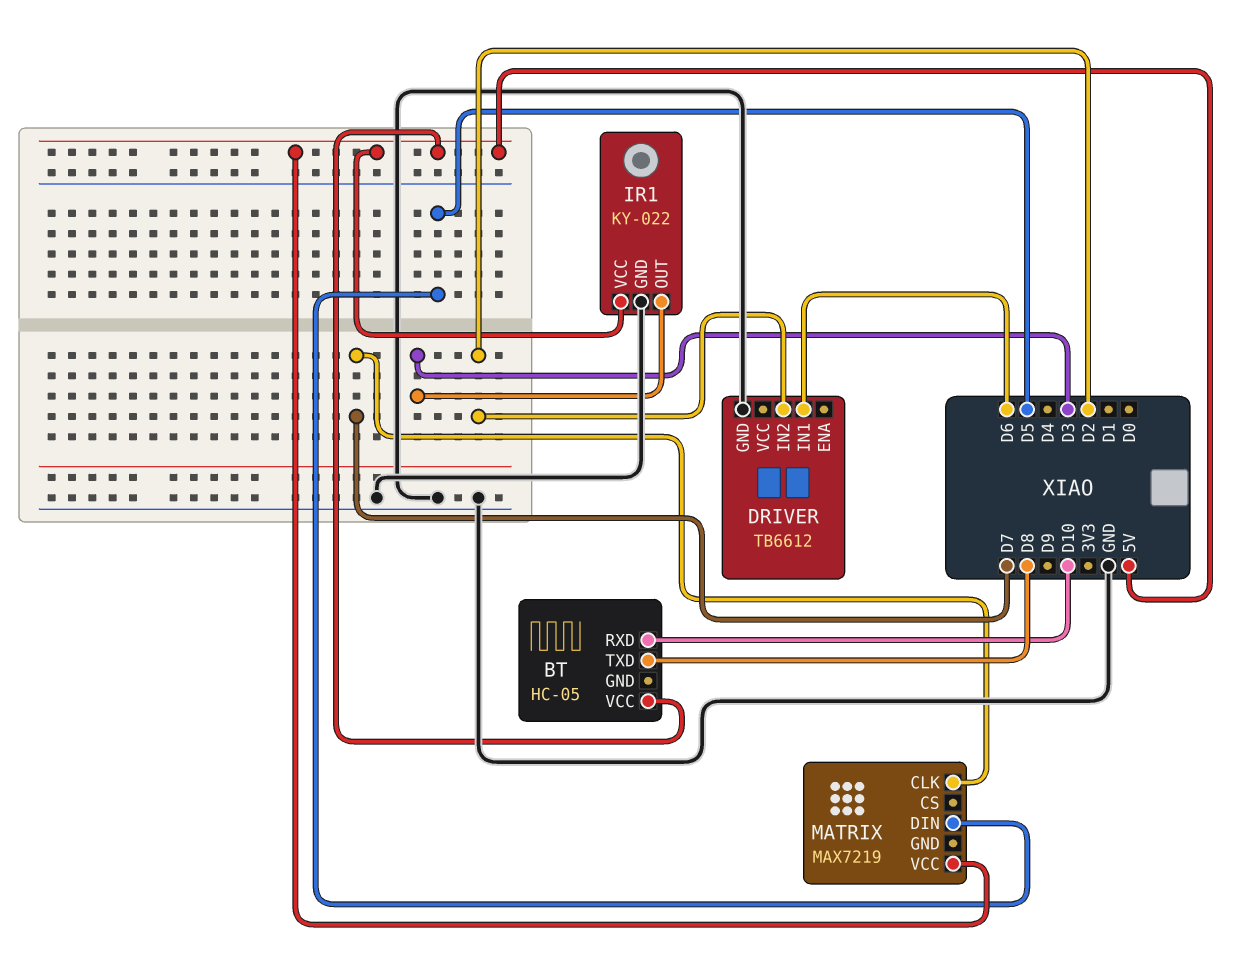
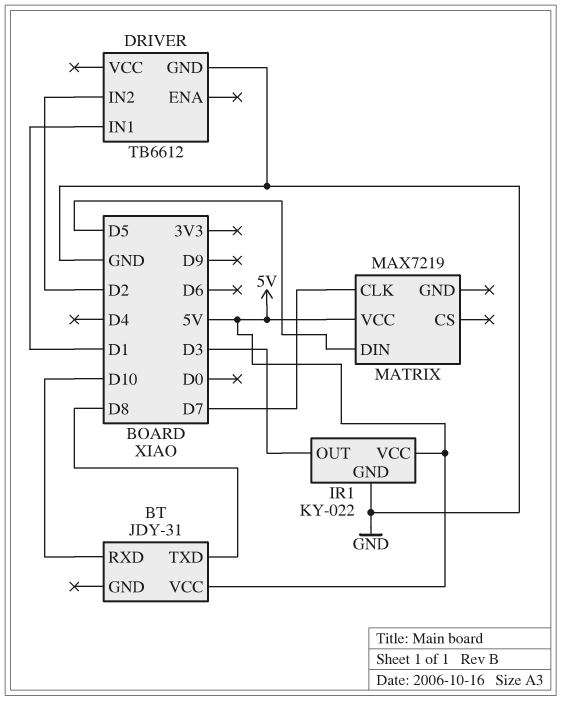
BT: HC-05 -> JDY-31
DRIVER pin IN1: D6 -> D1

